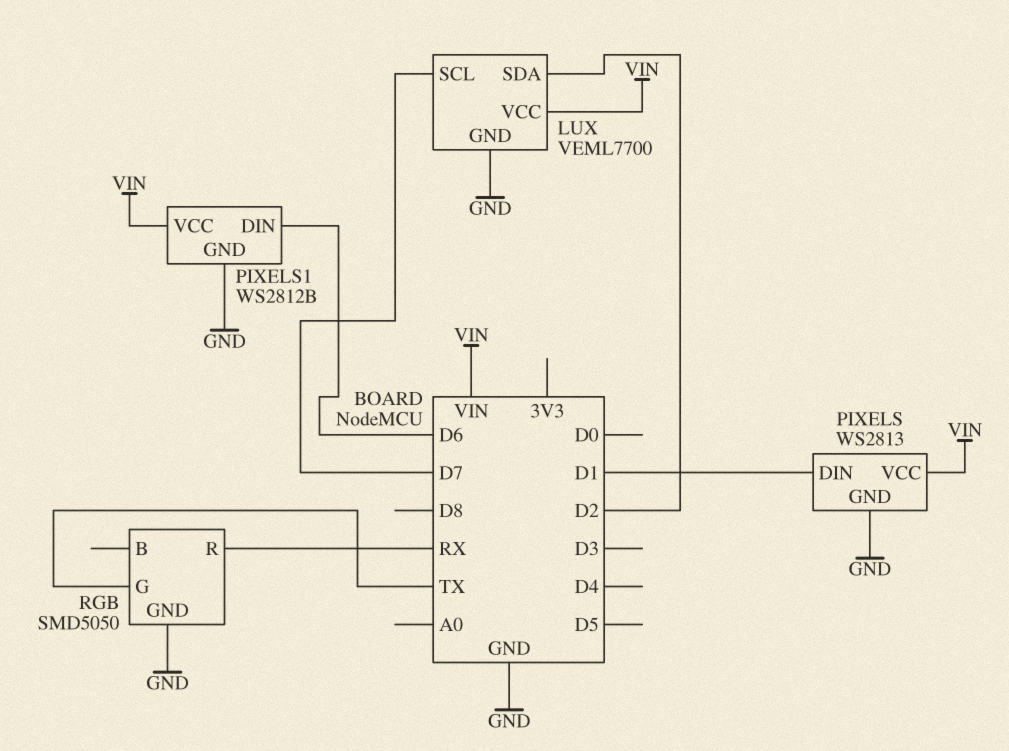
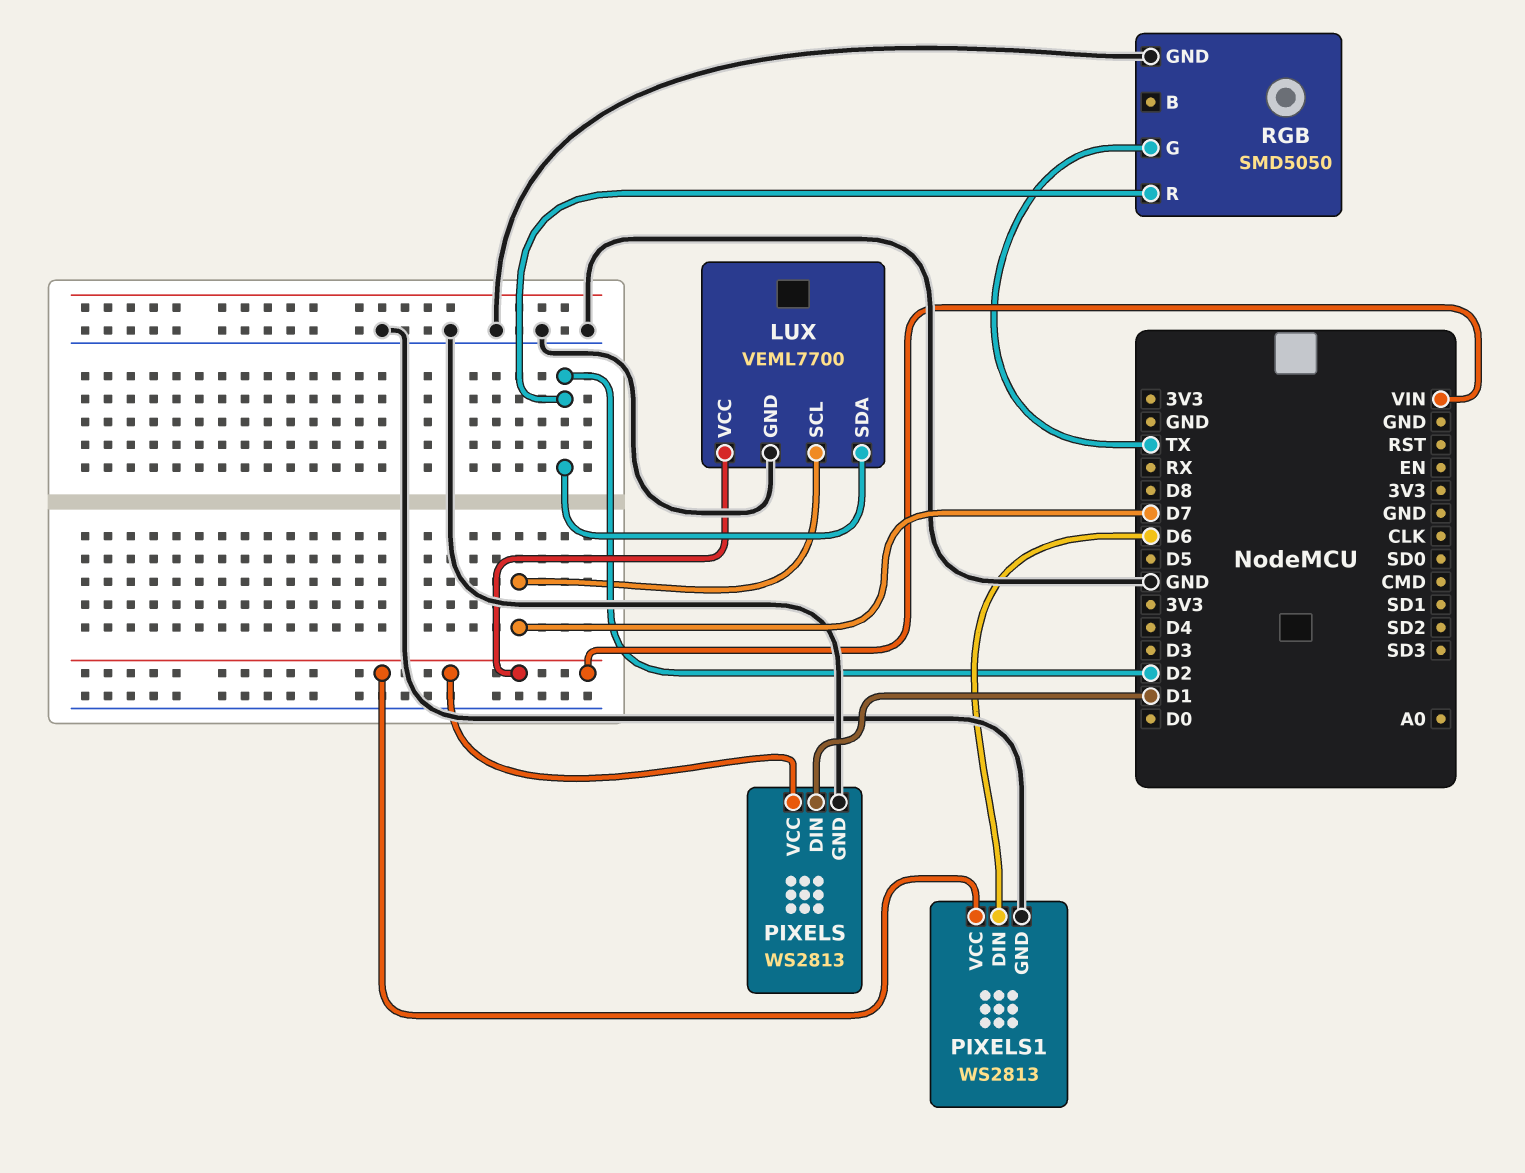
PIXELS1: WS2812B -> WS2813
RGB pin R: RX -> D2

